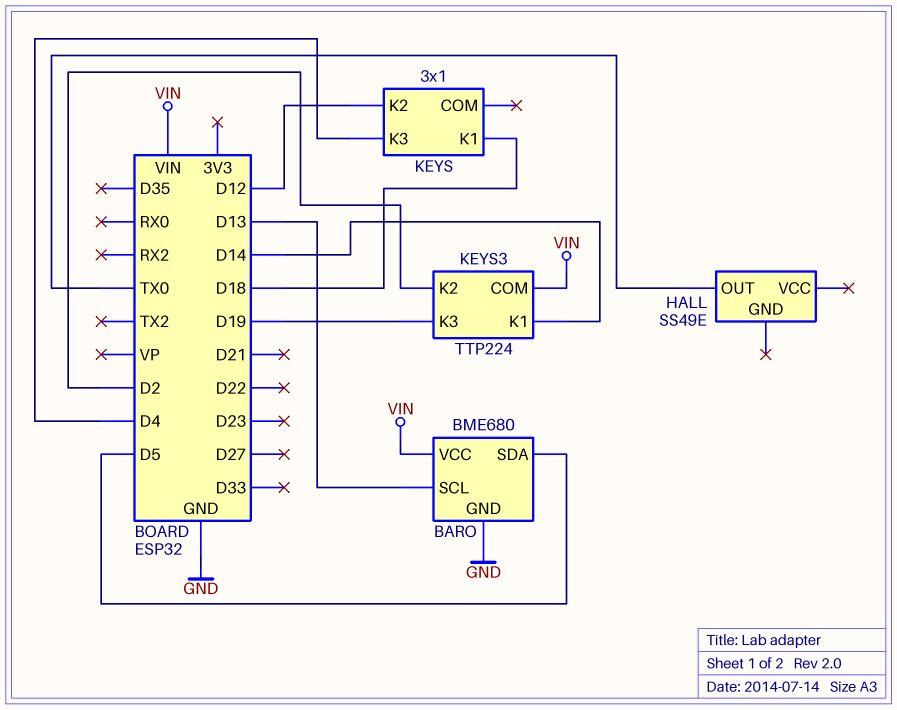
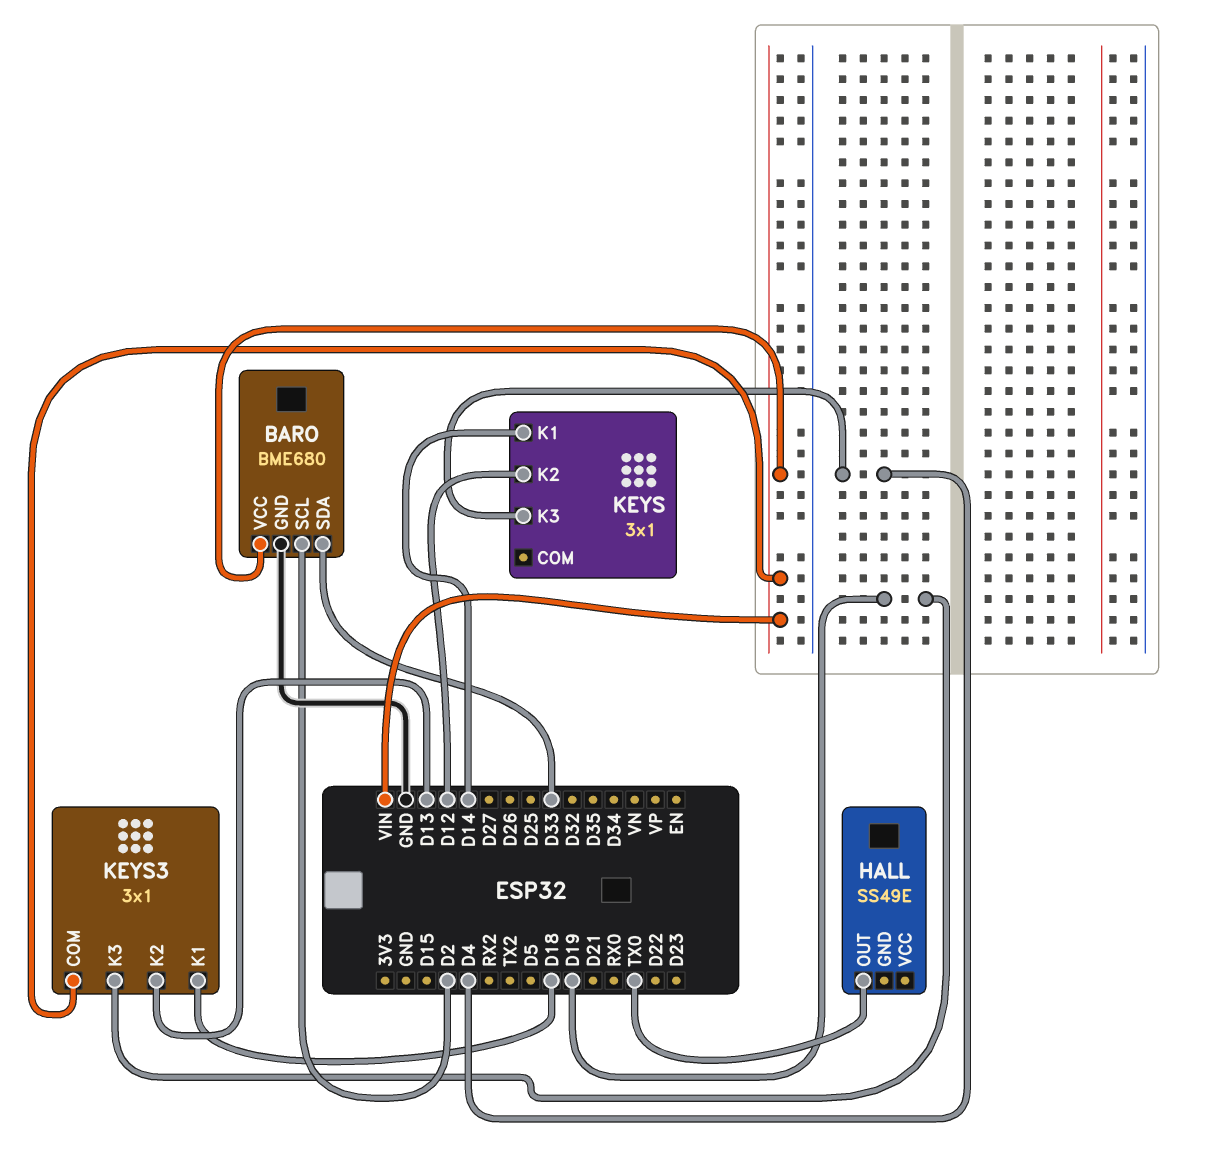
BARO pin SCL: D13 -> D2
BARO pin SDA: D5 -> D33
KEYS pin K1: D18 -> D14
KEYS3: TTP224 -> 3x1
KEYS3 pin K1: D14 -> D18
KEYS3 pin K2: D2 -> D13

